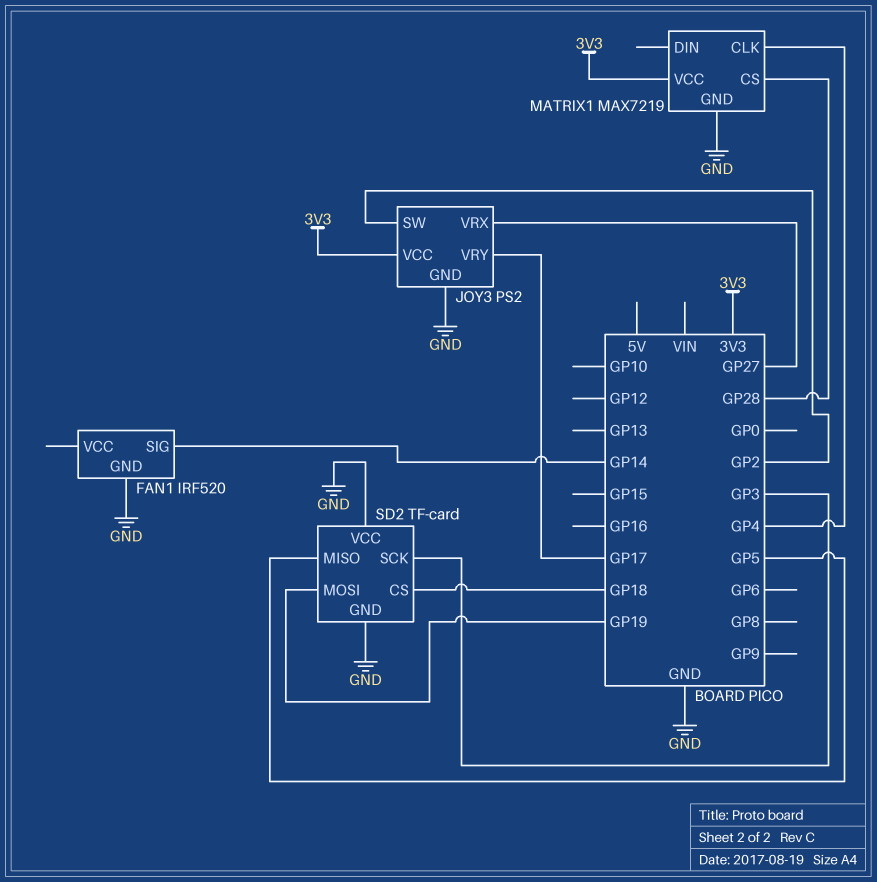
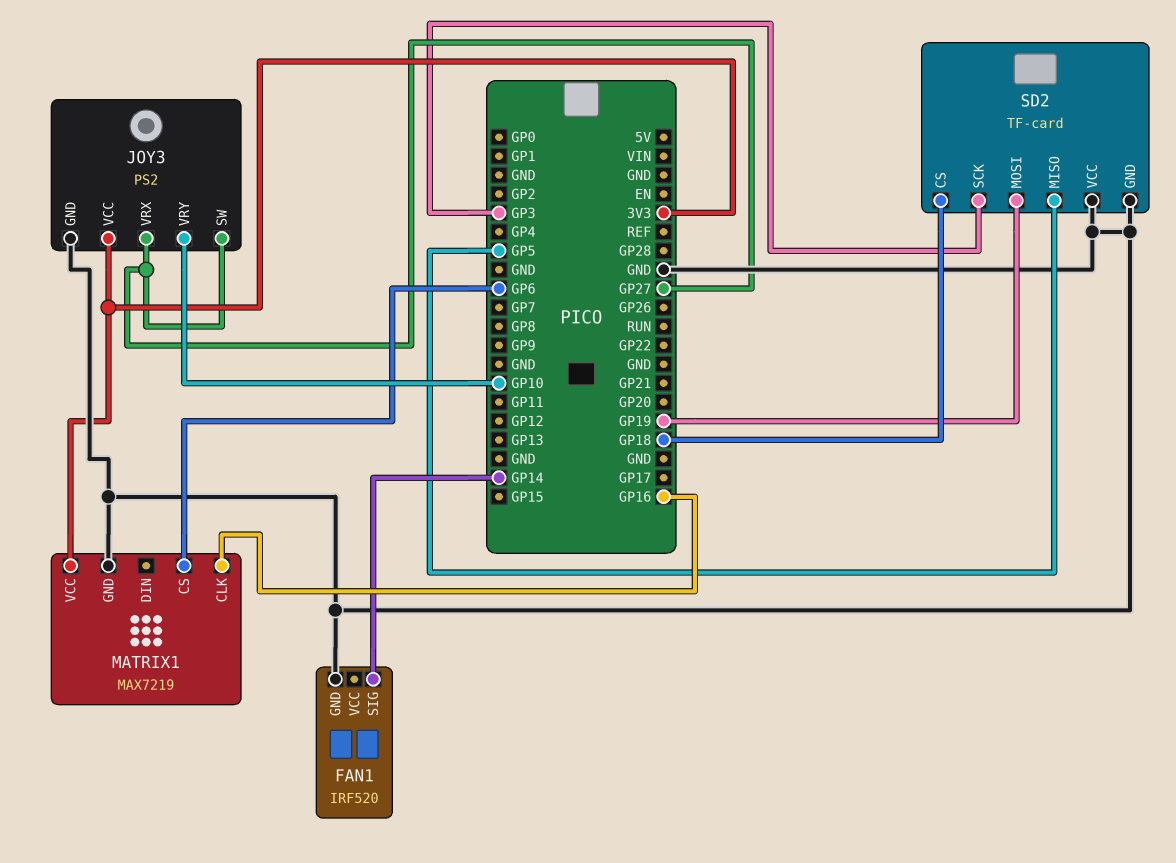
JOY3 pin SW: GP2 -> GP27
JOY3 pin VRY: GP17 -> GP10
MATRIX1 pin CLK: GP4 -> GP16
MATRIX1 pin CS: GP28 -> GP6

